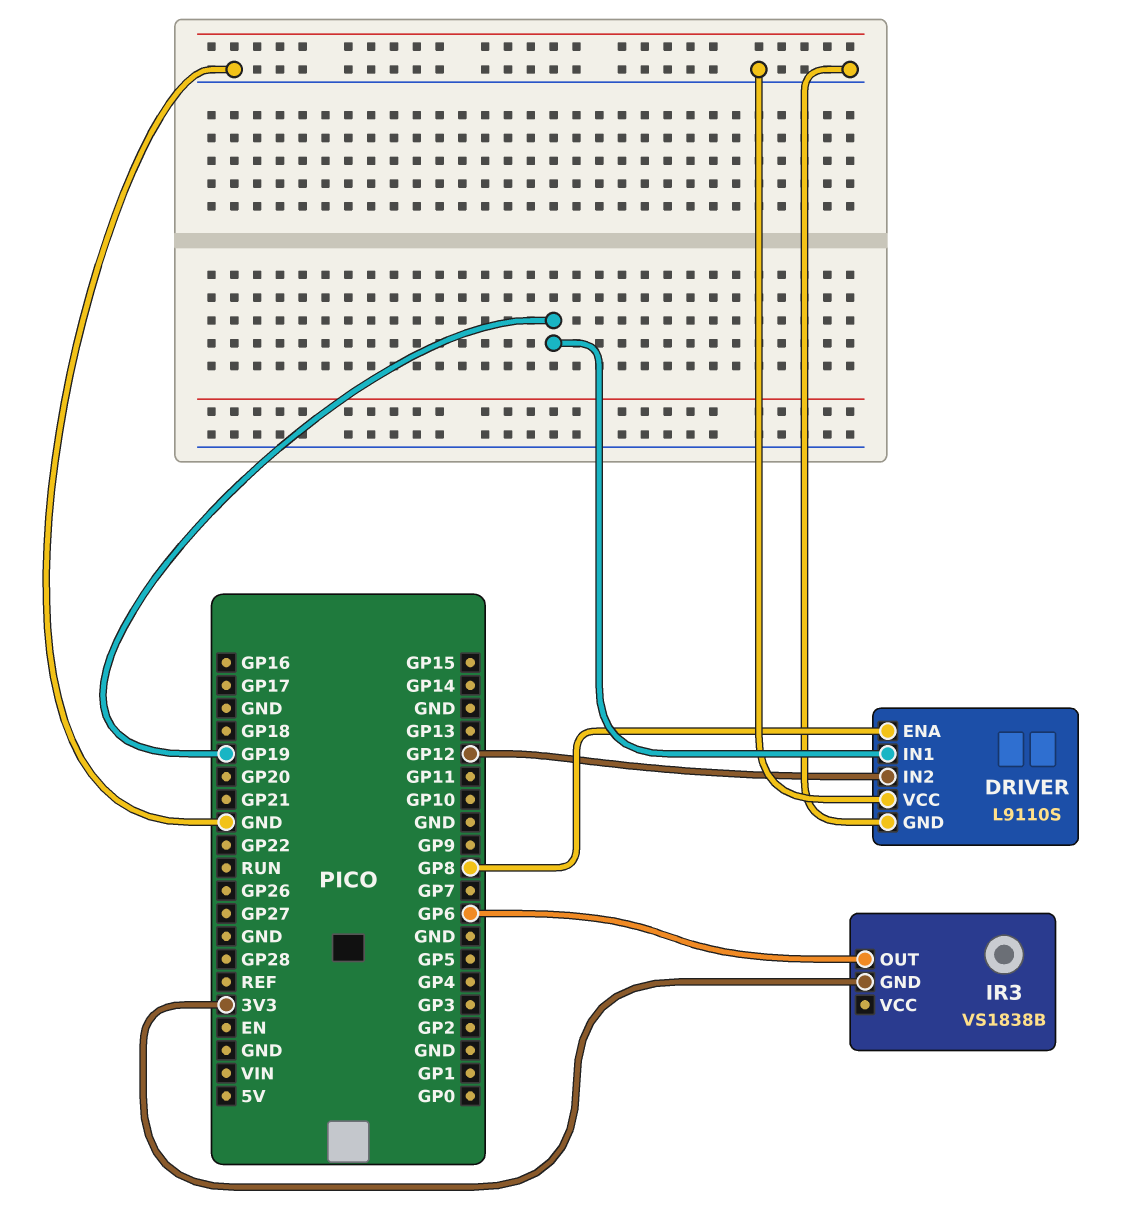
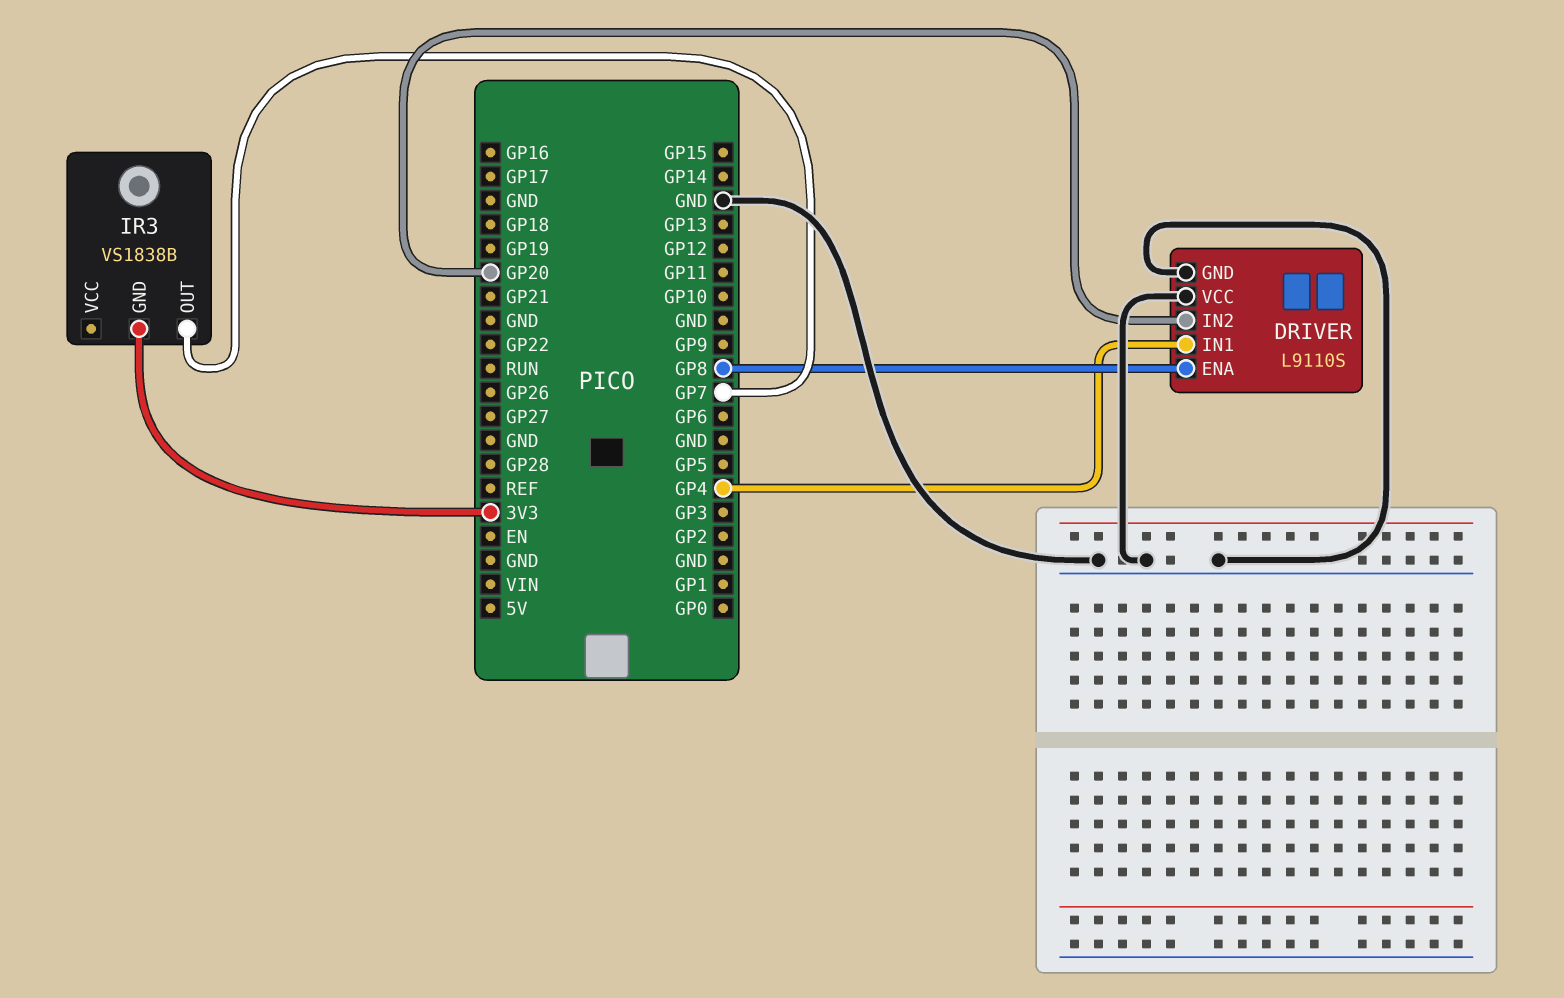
DRIVER pin IN1: GP19 -> GP4
DRIVER pin IN2: GP12 -> GP20
IR3 pin OUT: GP6 -> GP7

